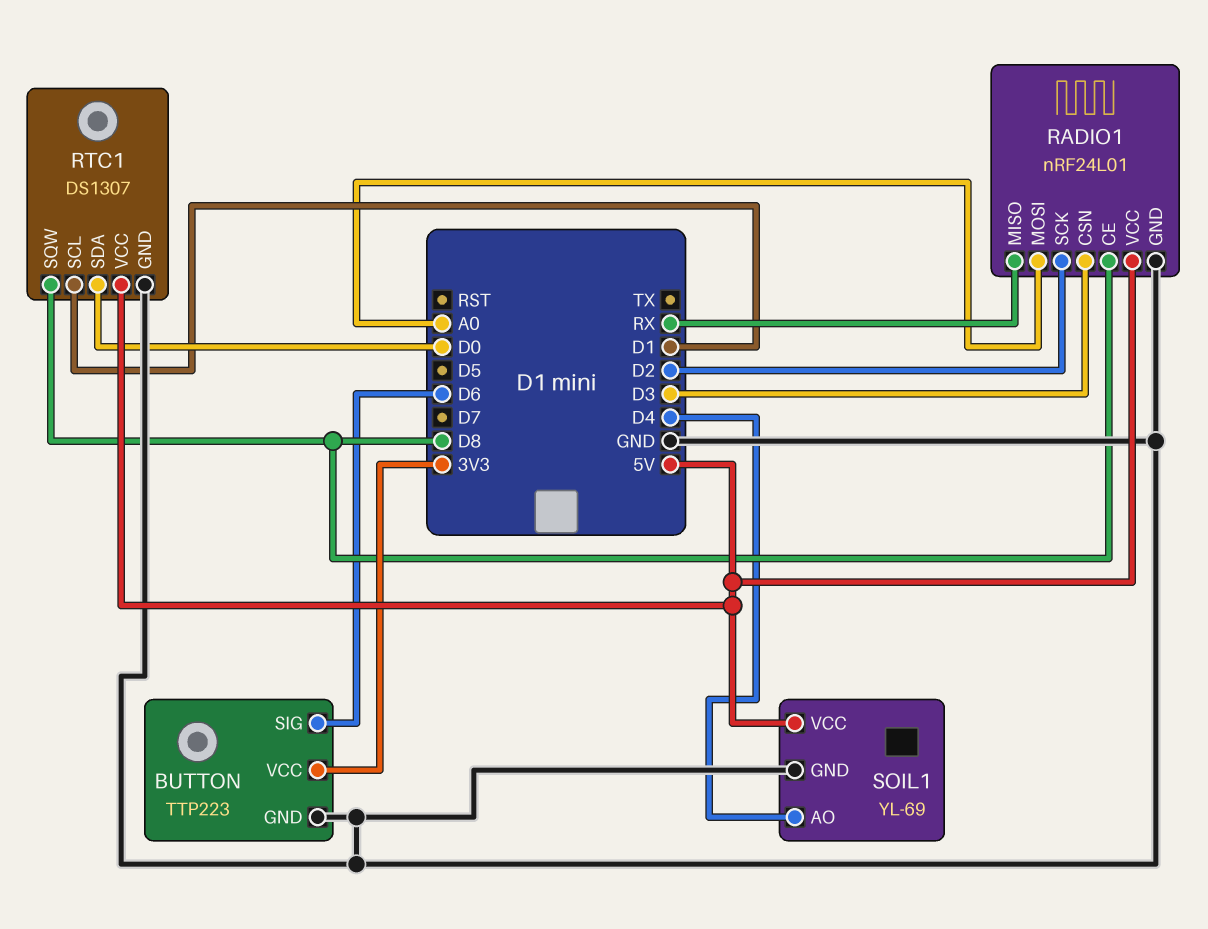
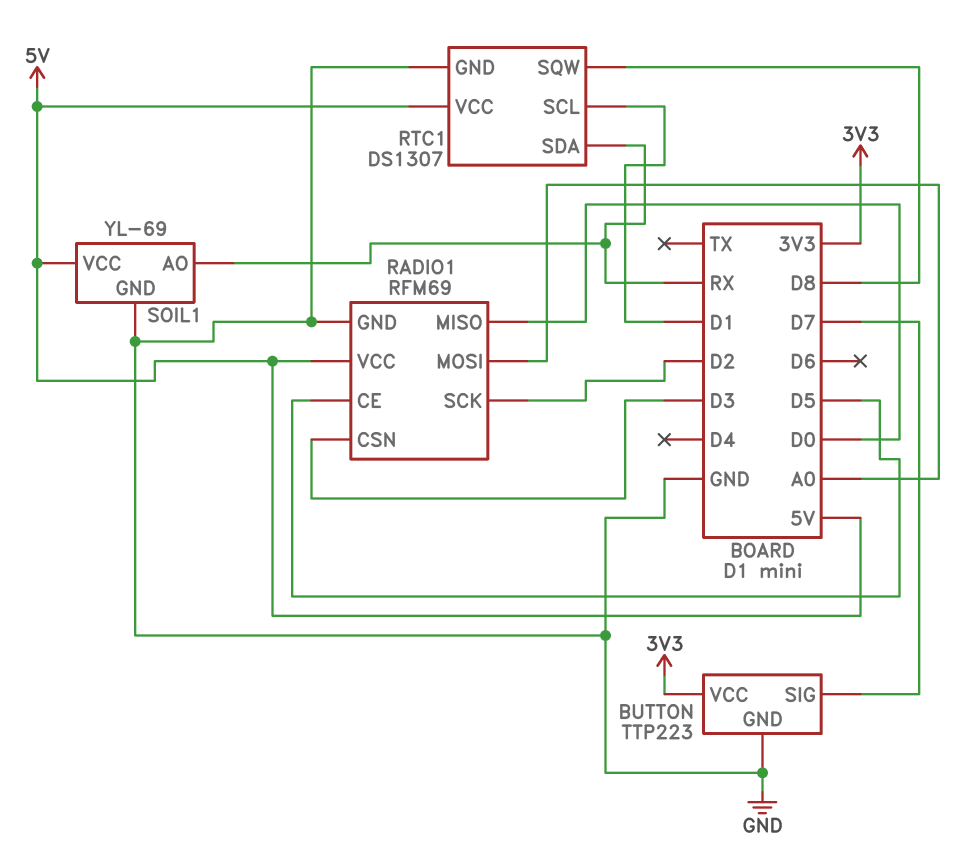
BUTTON pin SIG: D6 -> D7
RADIO1: nRF24L01 -> RFM69
RADIO1 pin CE: D8 -> D5
RADIO1 pin MISO: RX -> D0
RTC1 pin SDA: D0 -> RX
SOIL1 pin AO: D4 -> RX

